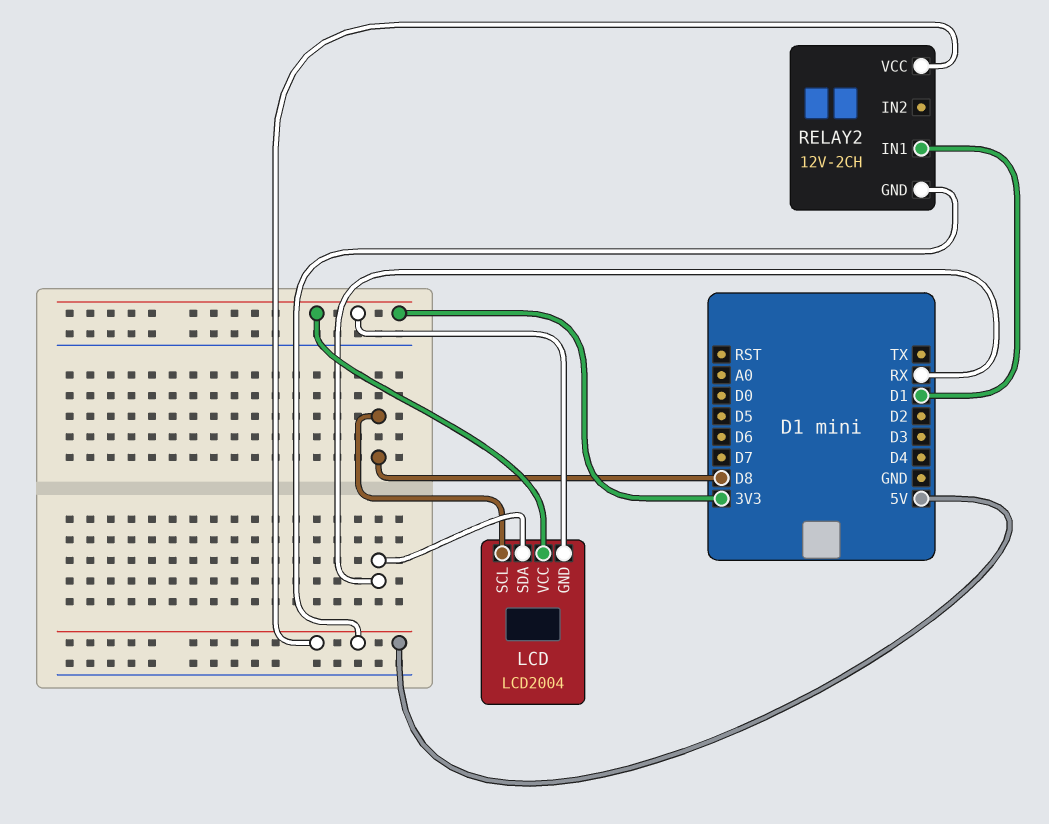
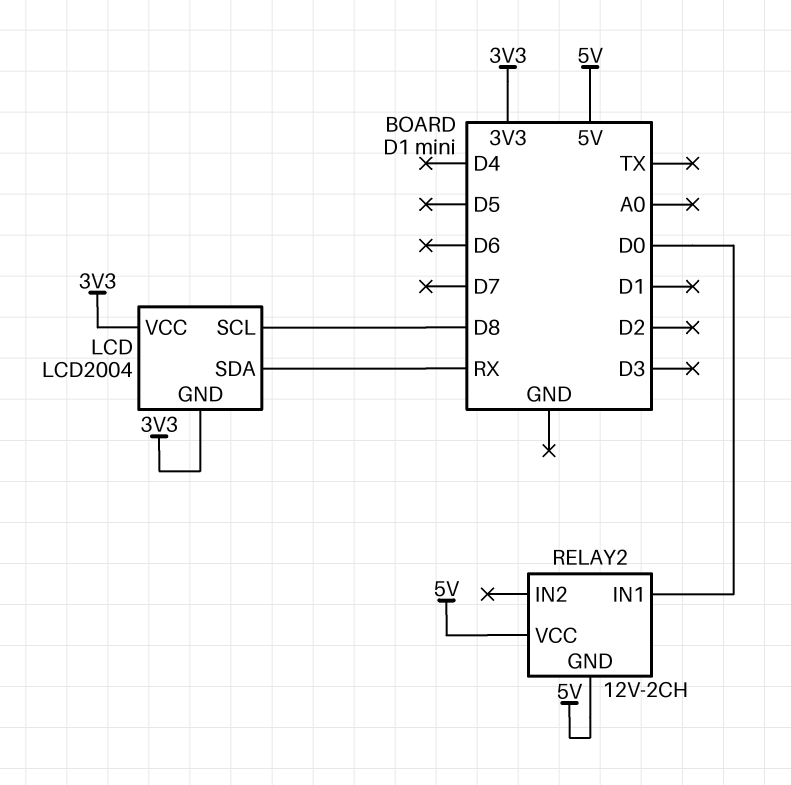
RELAY2 pin IN1: D1 -> D0

